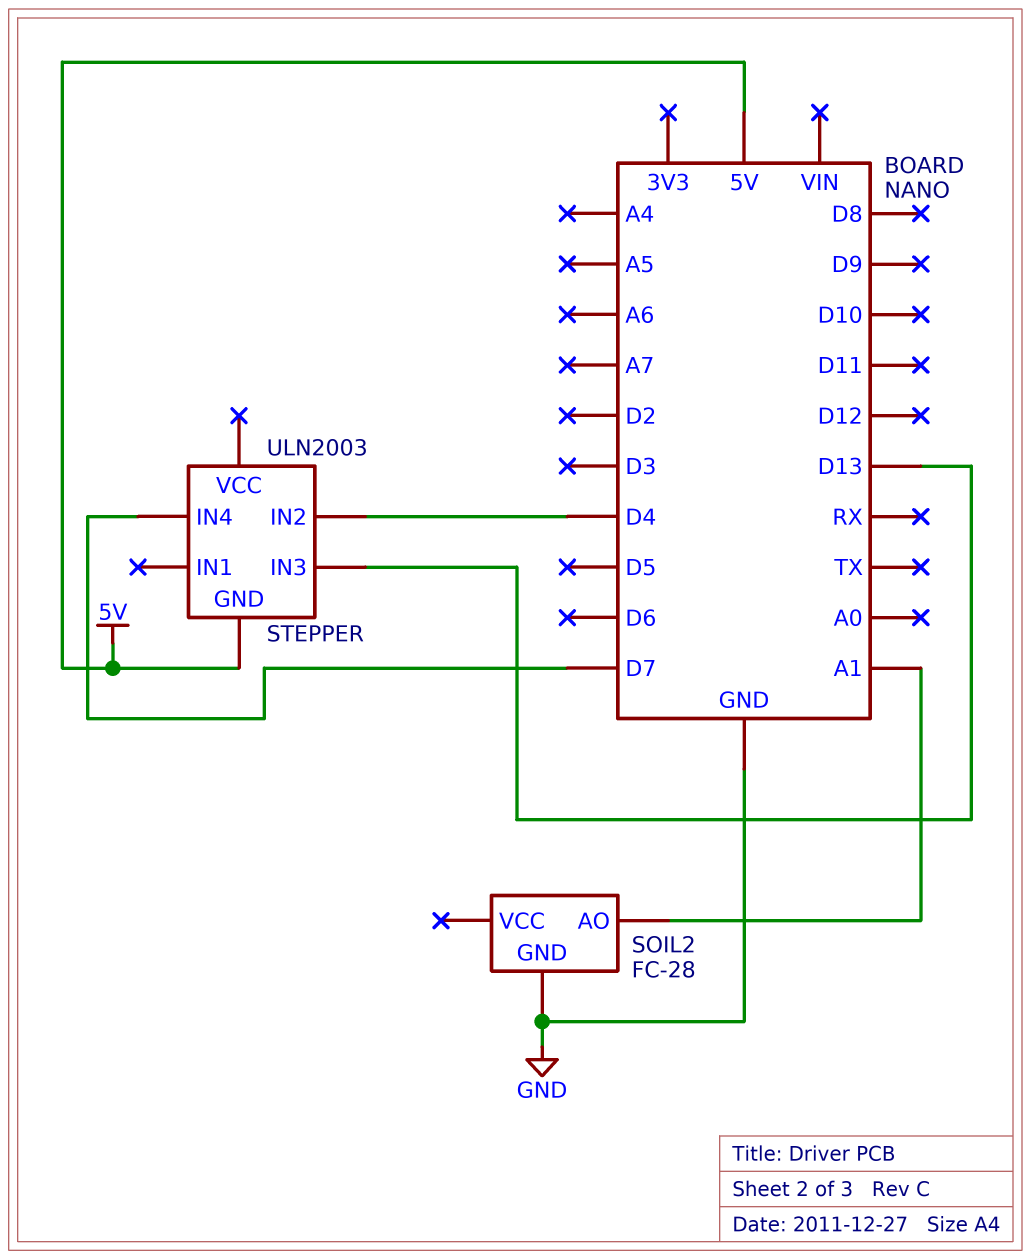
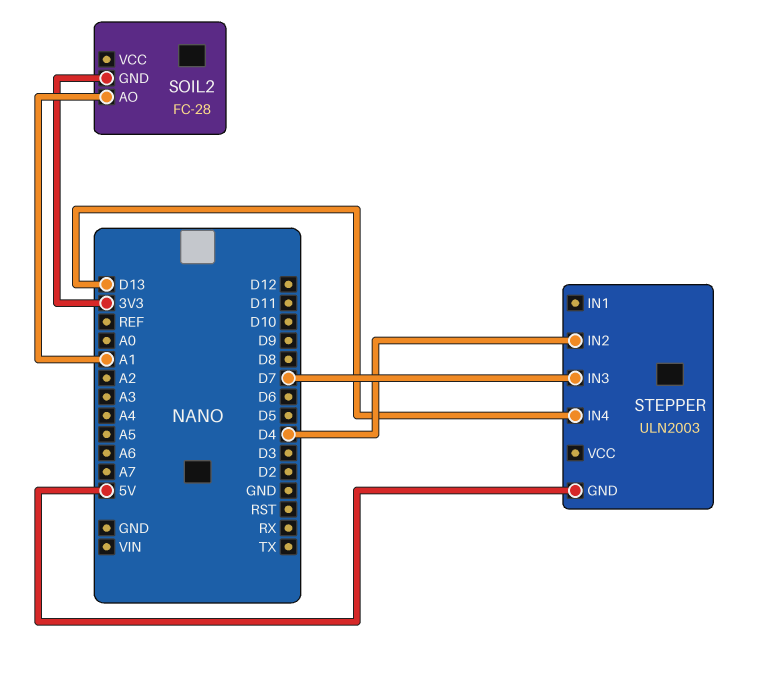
SOIL2 pin GND: GND -> 3V3
STEPPER pin IN3: D13 -> D7
STEPPER pin IN4: D7 -> D13

